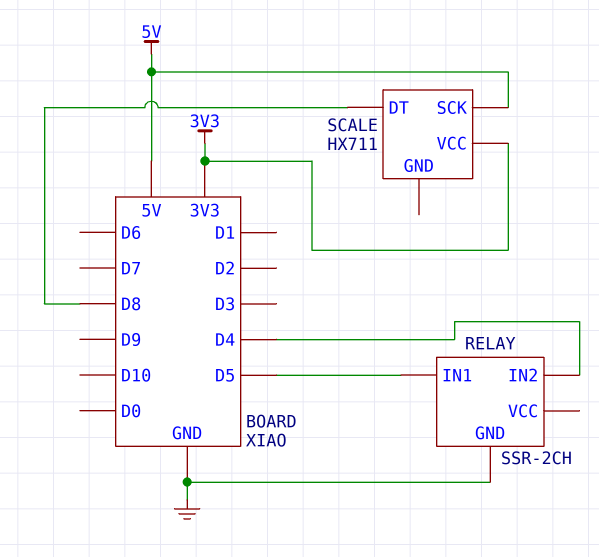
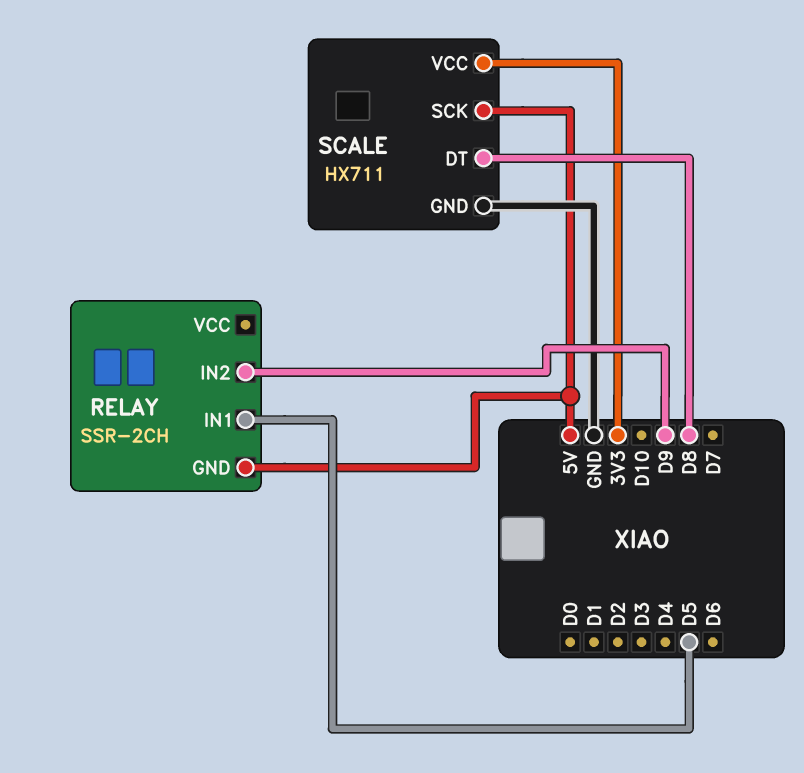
RELAY pin GND: GND -> 5V
RELAY pin IN2: D4 -> D9
SCALE pin GND: none -> GND

